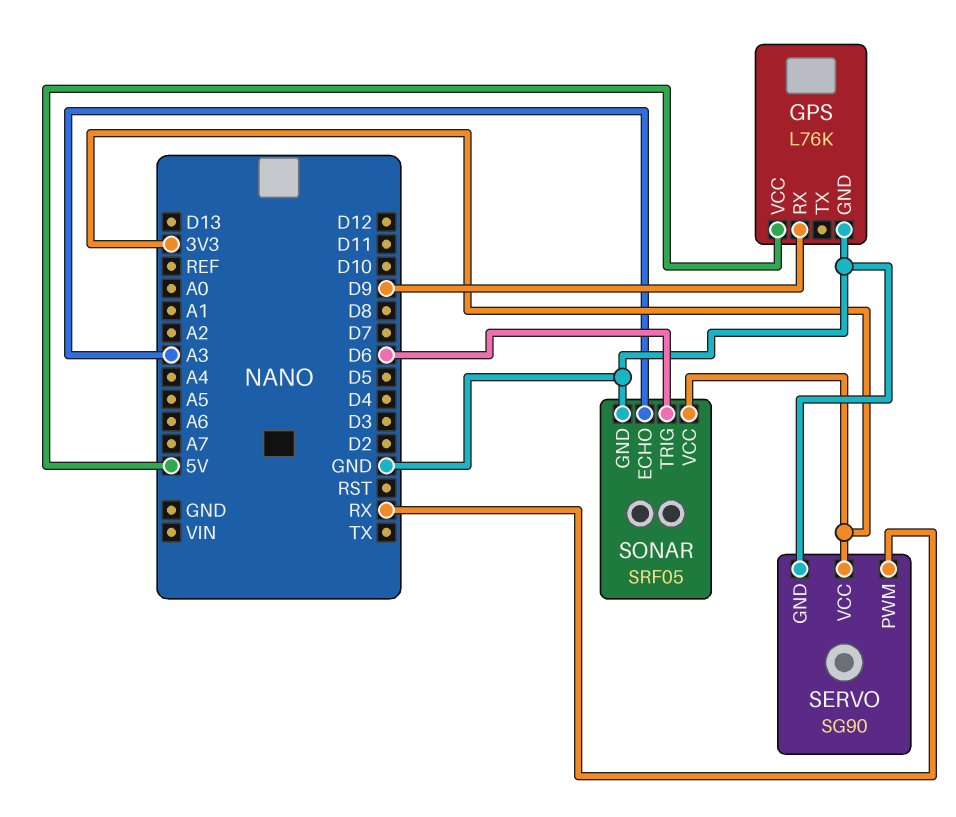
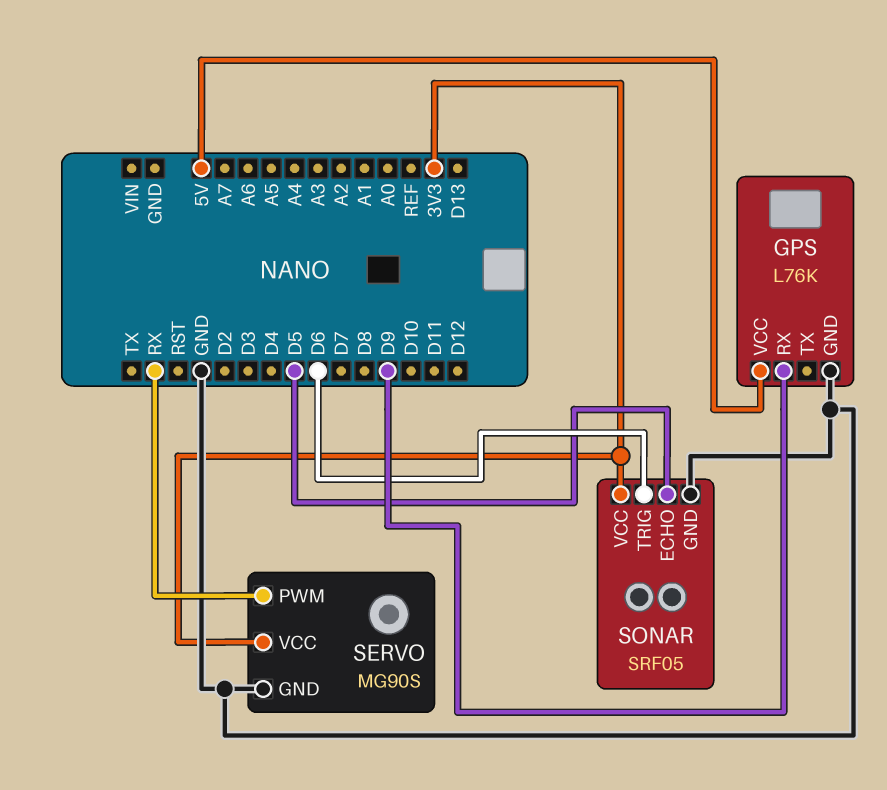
SERVO: SG90 -> MG90S
SONAR pin ECHO: A3 -> D5

